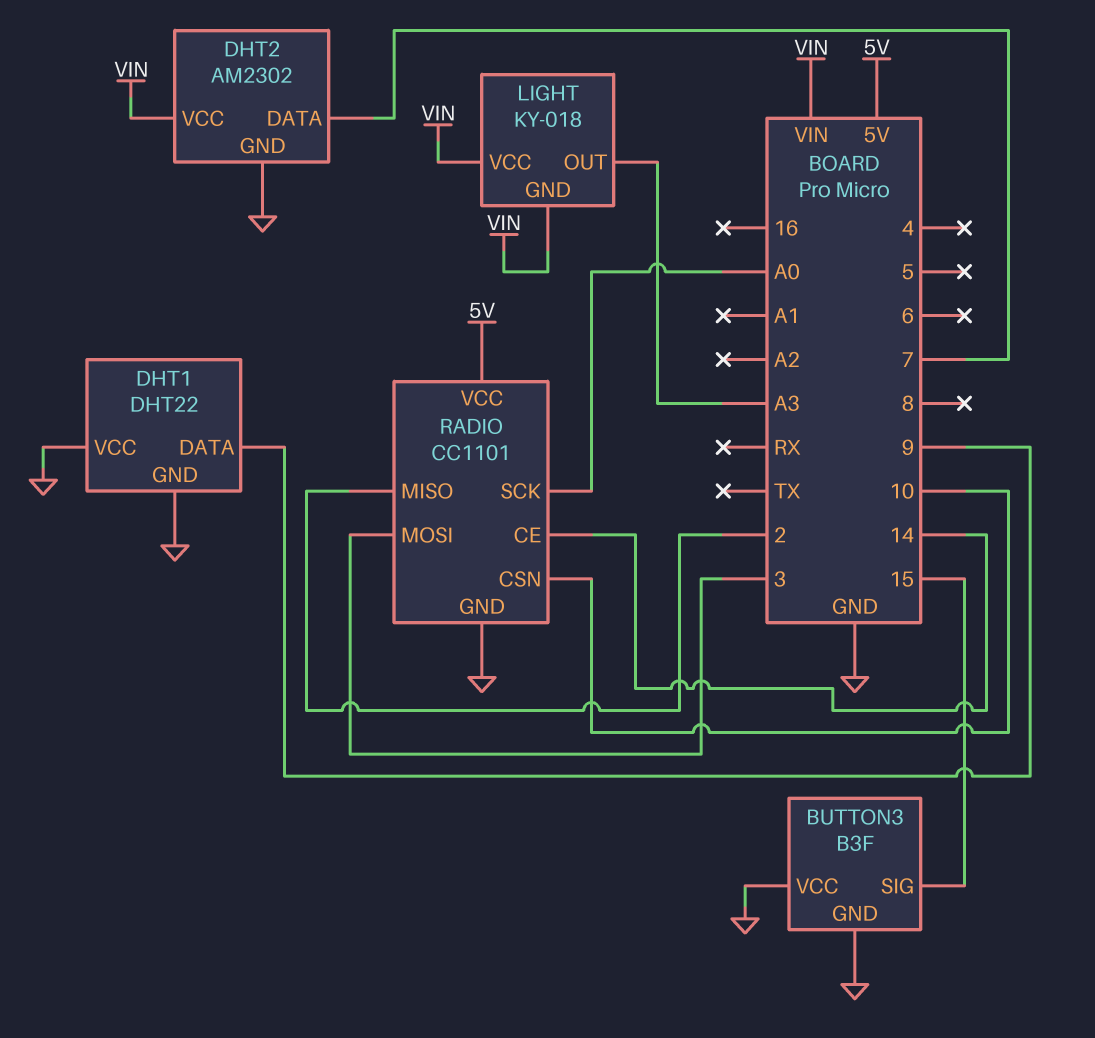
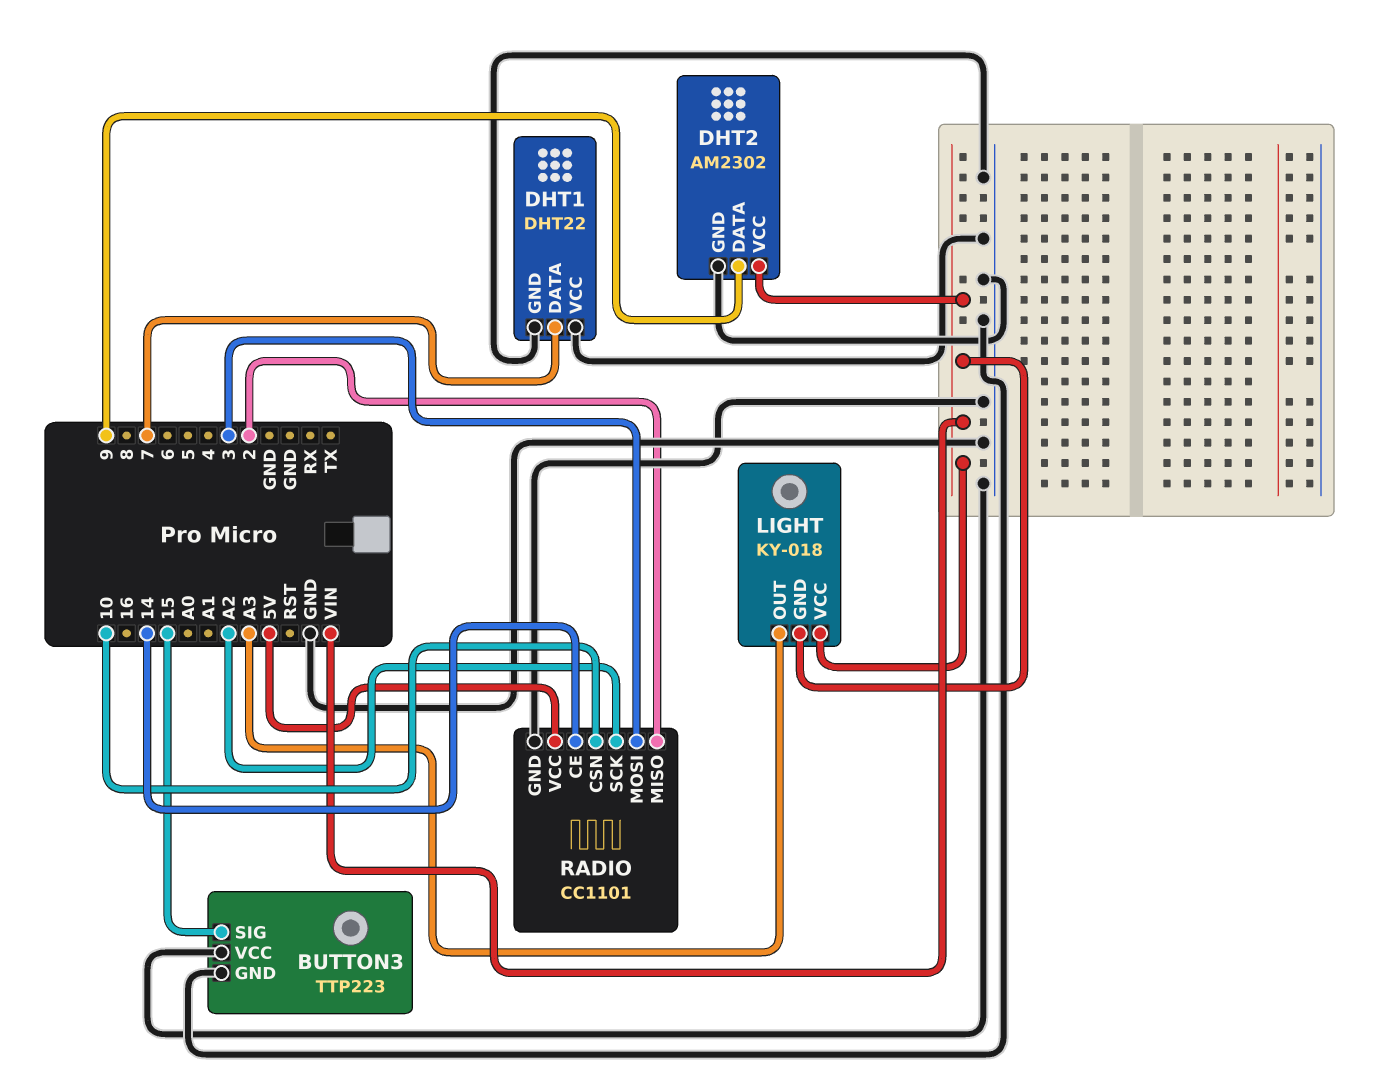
BUTTON3: B3F -> TTP223
DHT1 pin DATA: 9 -> 7
DHT2 pin DATA: 7 -> 9
RADIO pin SCK: A0 -> A2

